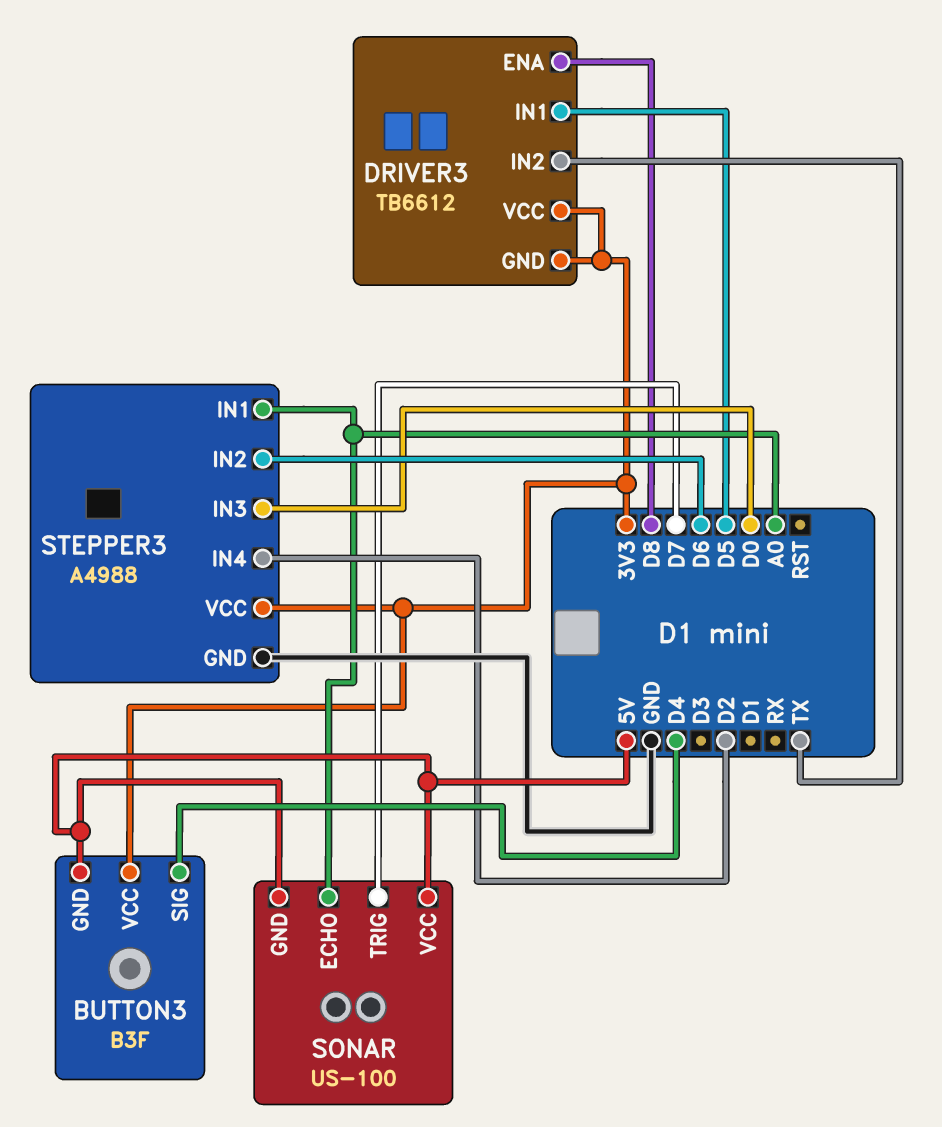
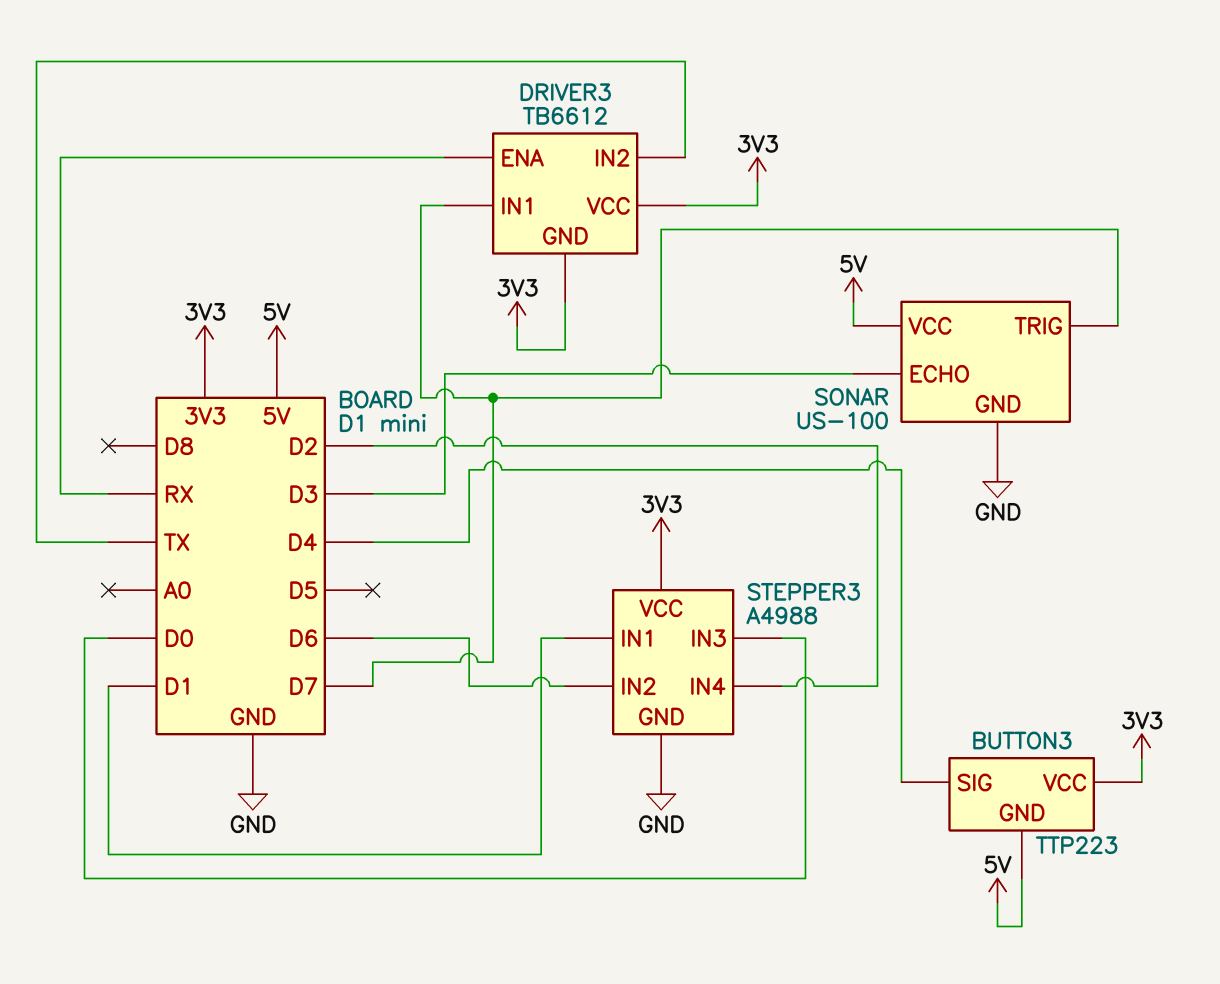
BUTTON3: B3F -> TTP223
DRIVER3 pin ENA: D8 -> RX
DRIVER3 pin IN1: D5 -> D7
SONAR pin ECHO: A0 -> D3
SONAR pin GND: 5V -> GND
STEPPER3 pin IN1: A0 -> D1

